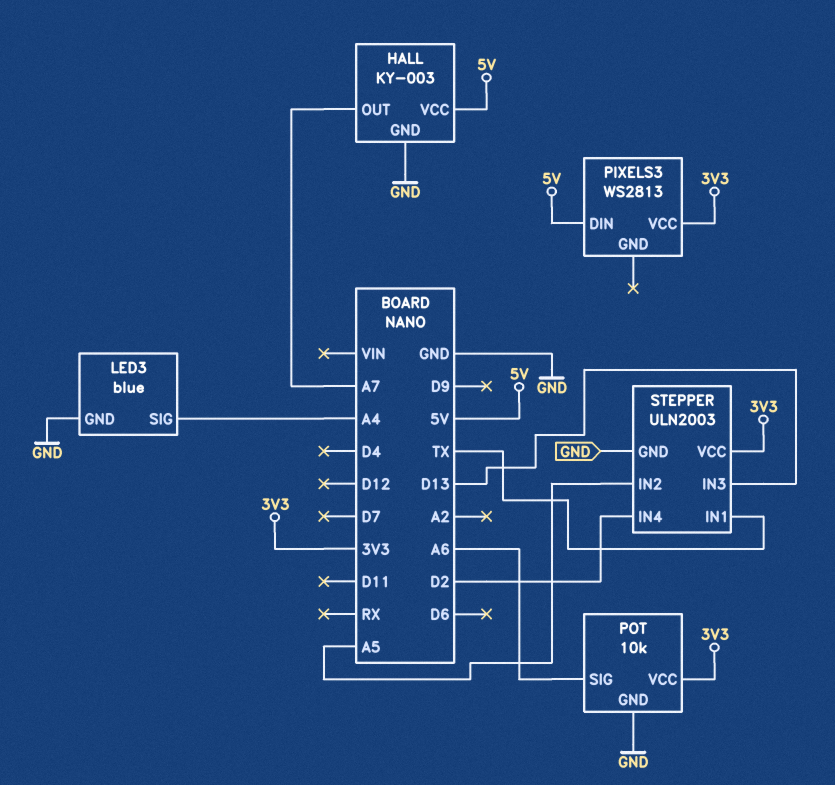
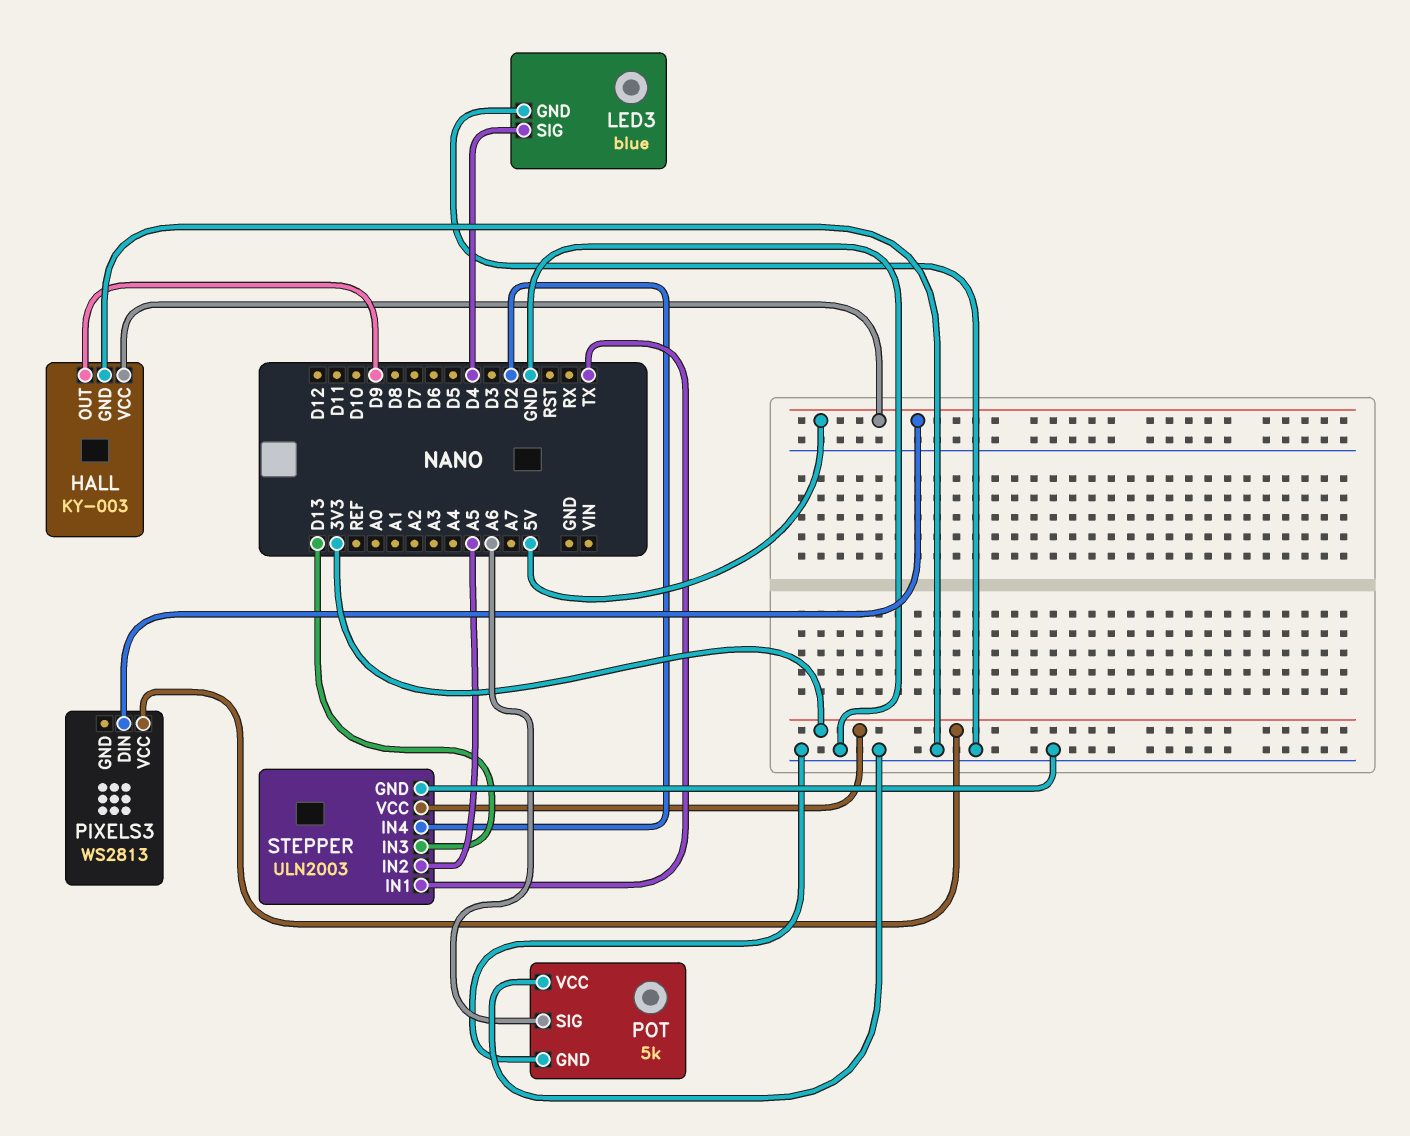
HALL pin OUT: A7 -> D9
LED3 pin SIG: A4 -> D4
POT: 10k -> 5k
POT pin VCC: 3V3 -> GND

